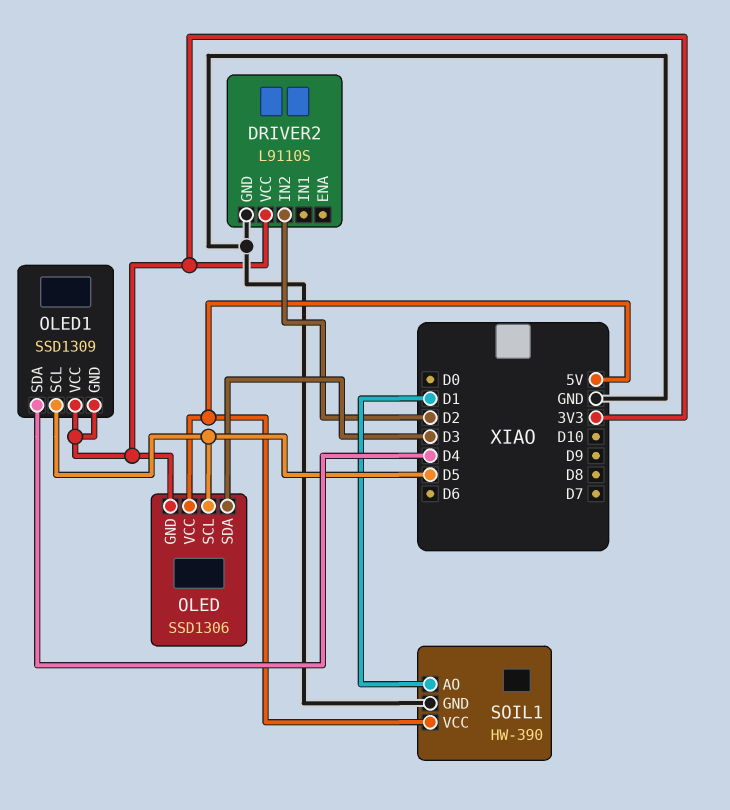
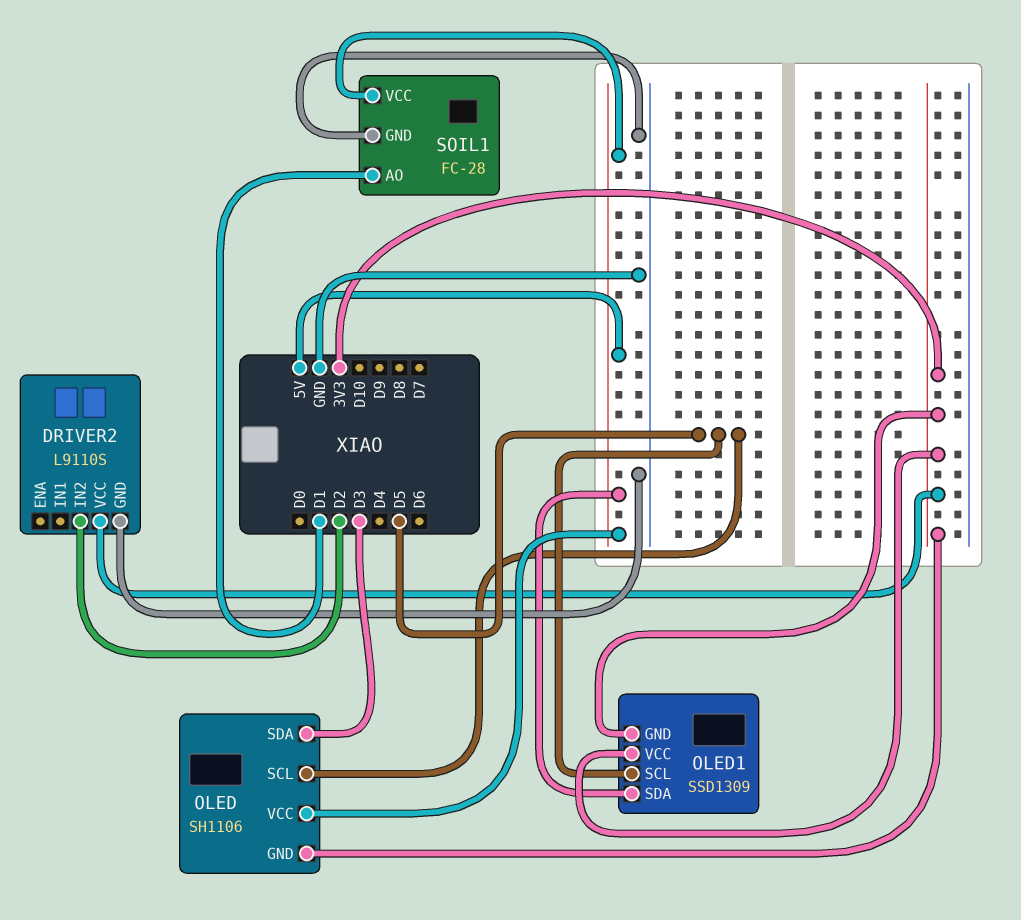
OLED: SSD1306 -> SH1106
OLED1 pin SDA: D4 -> 5V
SOIL1: HW-390 -> FC-28

